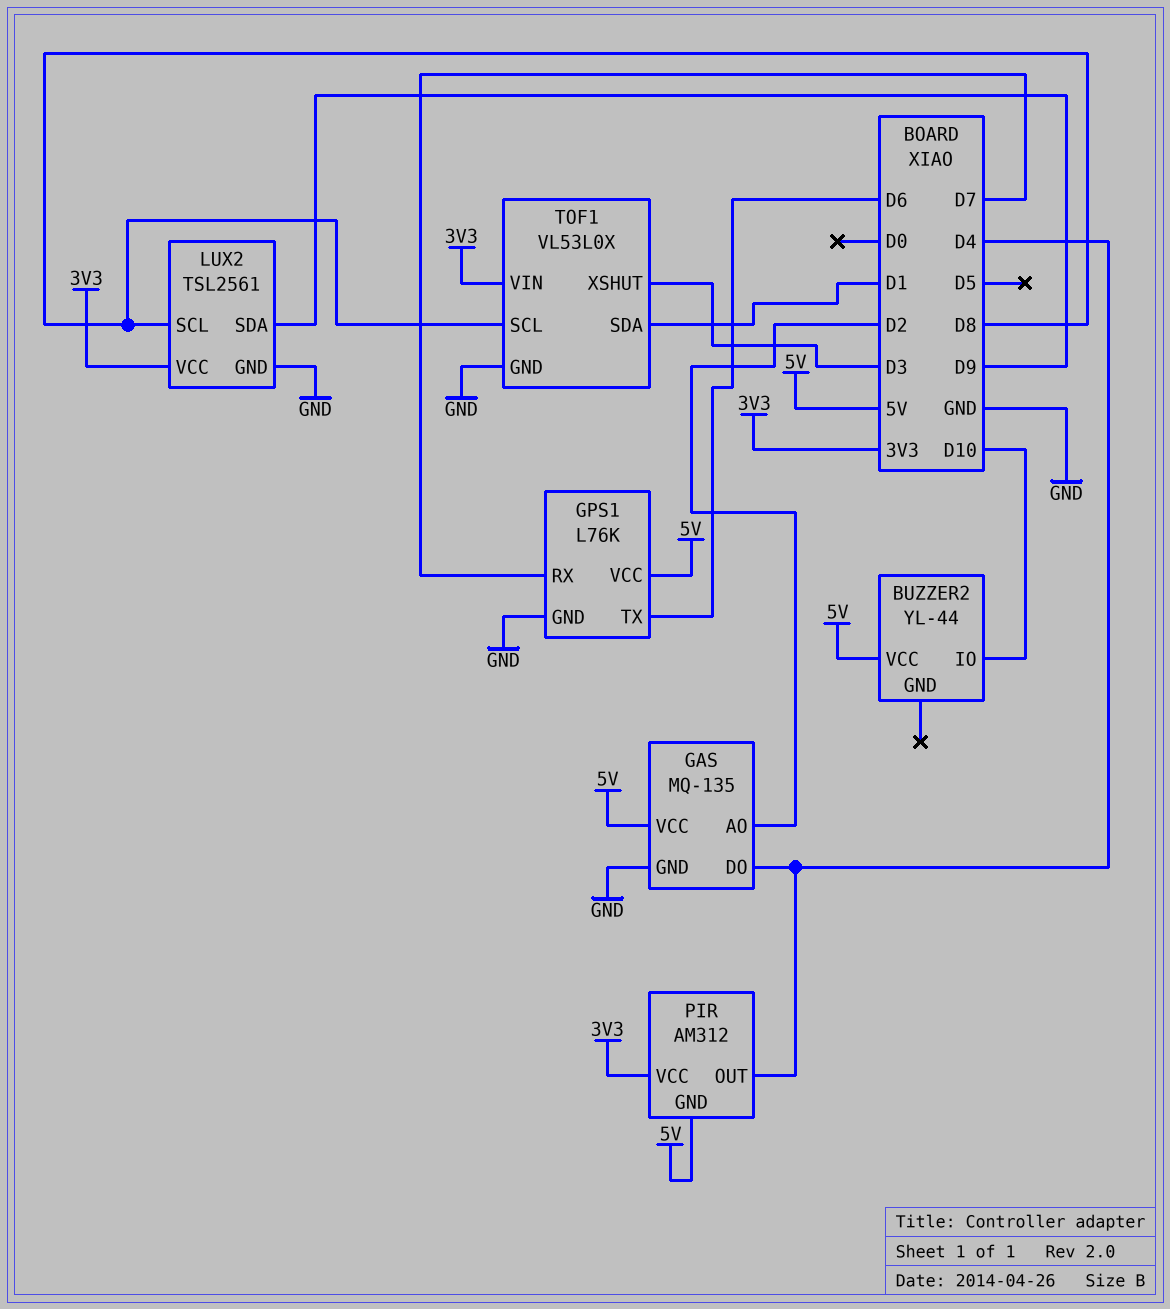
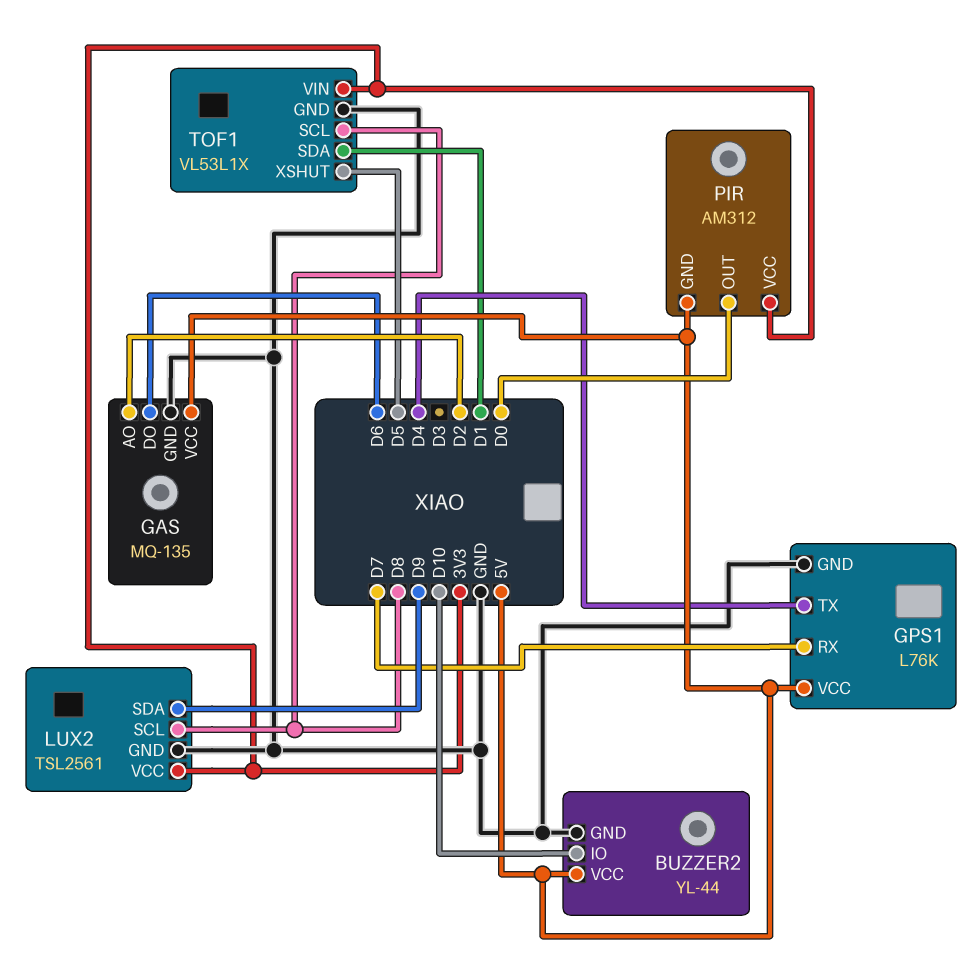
BUZZER2 pin GND: none -> GND
GAS pin DO: D4 -> D6
GPS1 pin TX: D6 -> D4
PIR pin OUT: D4 -> D0
TOF1: VL53L0X -> VL53L1X
TOF1 pin XSHUT: D3 -> D5

